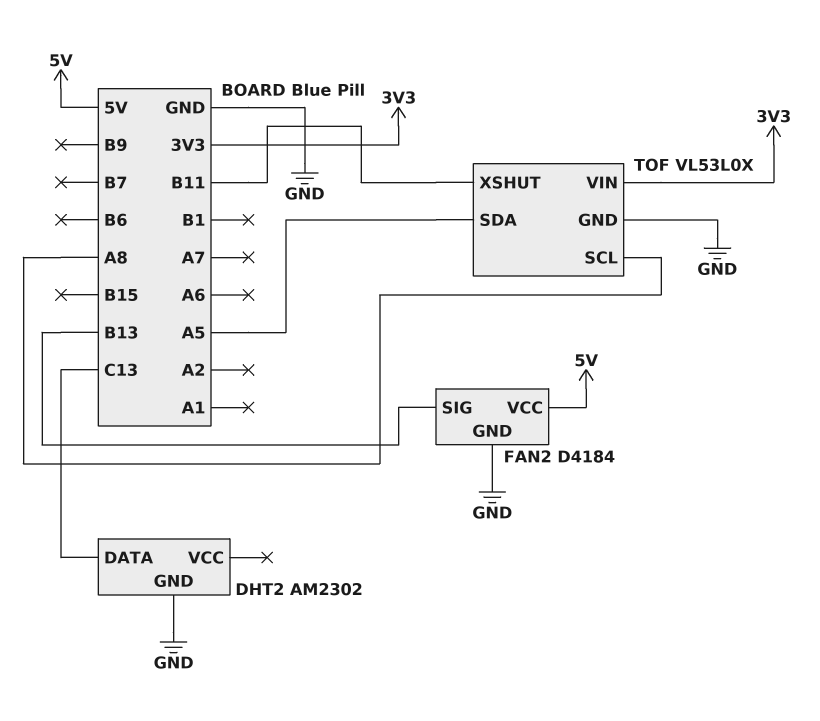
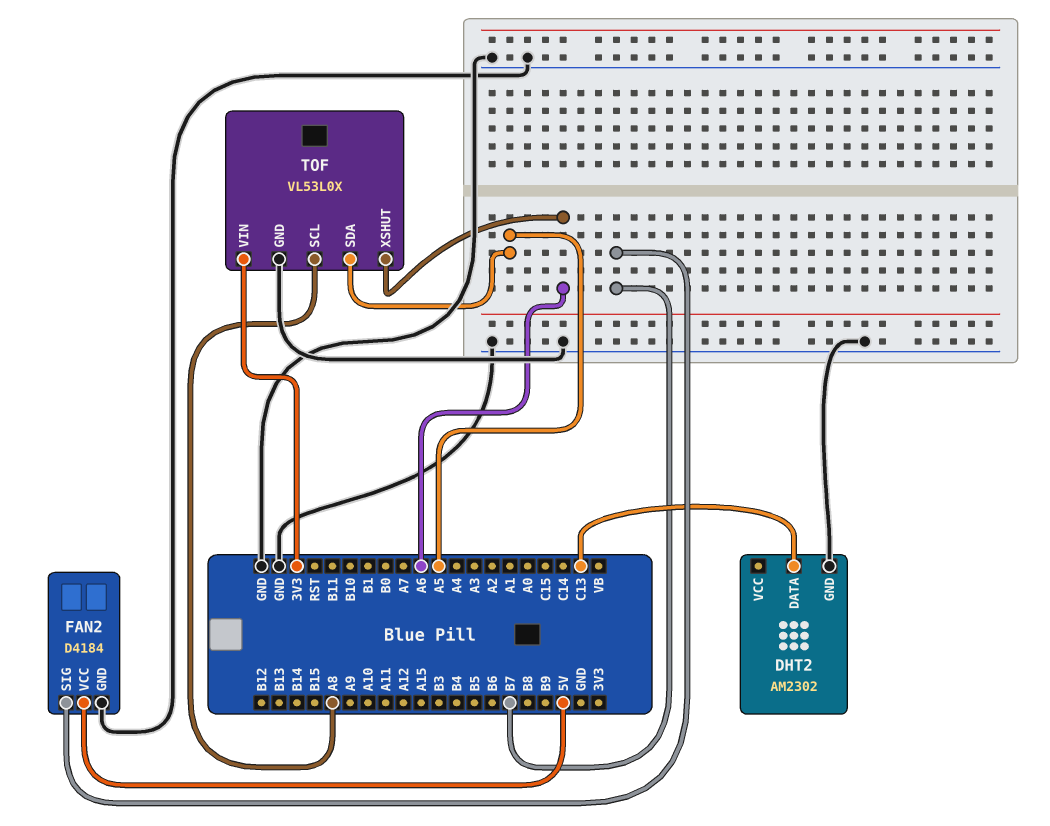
FAN2 pin SIG: B13 -> B7
TOF pin XSHUT: B11 -> A6

